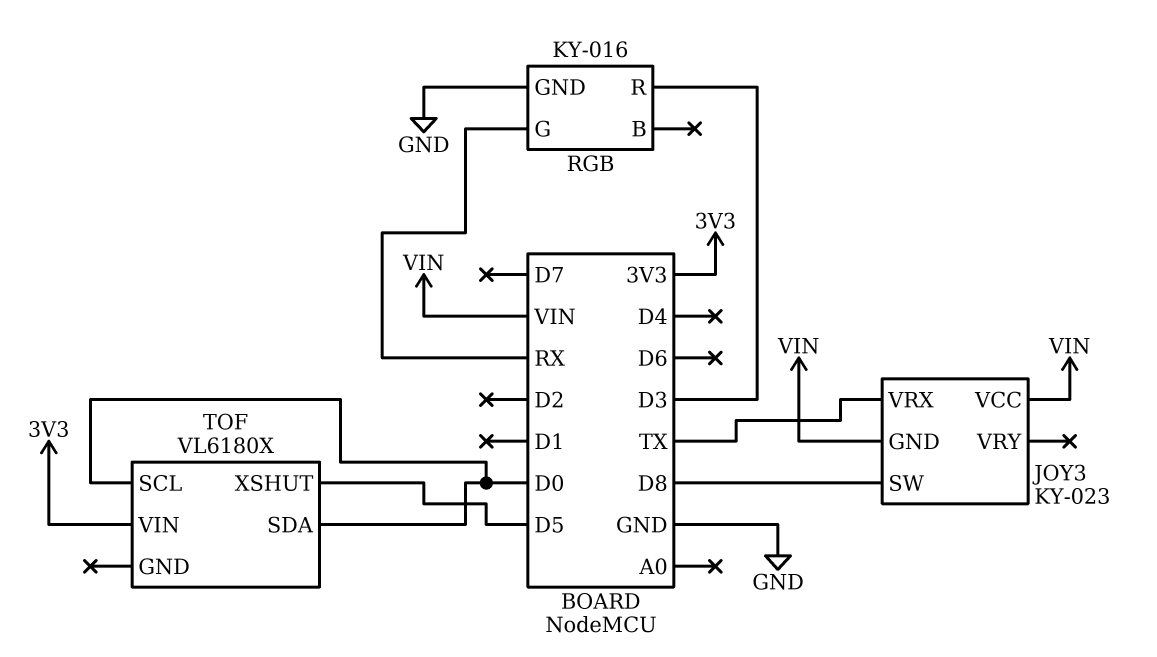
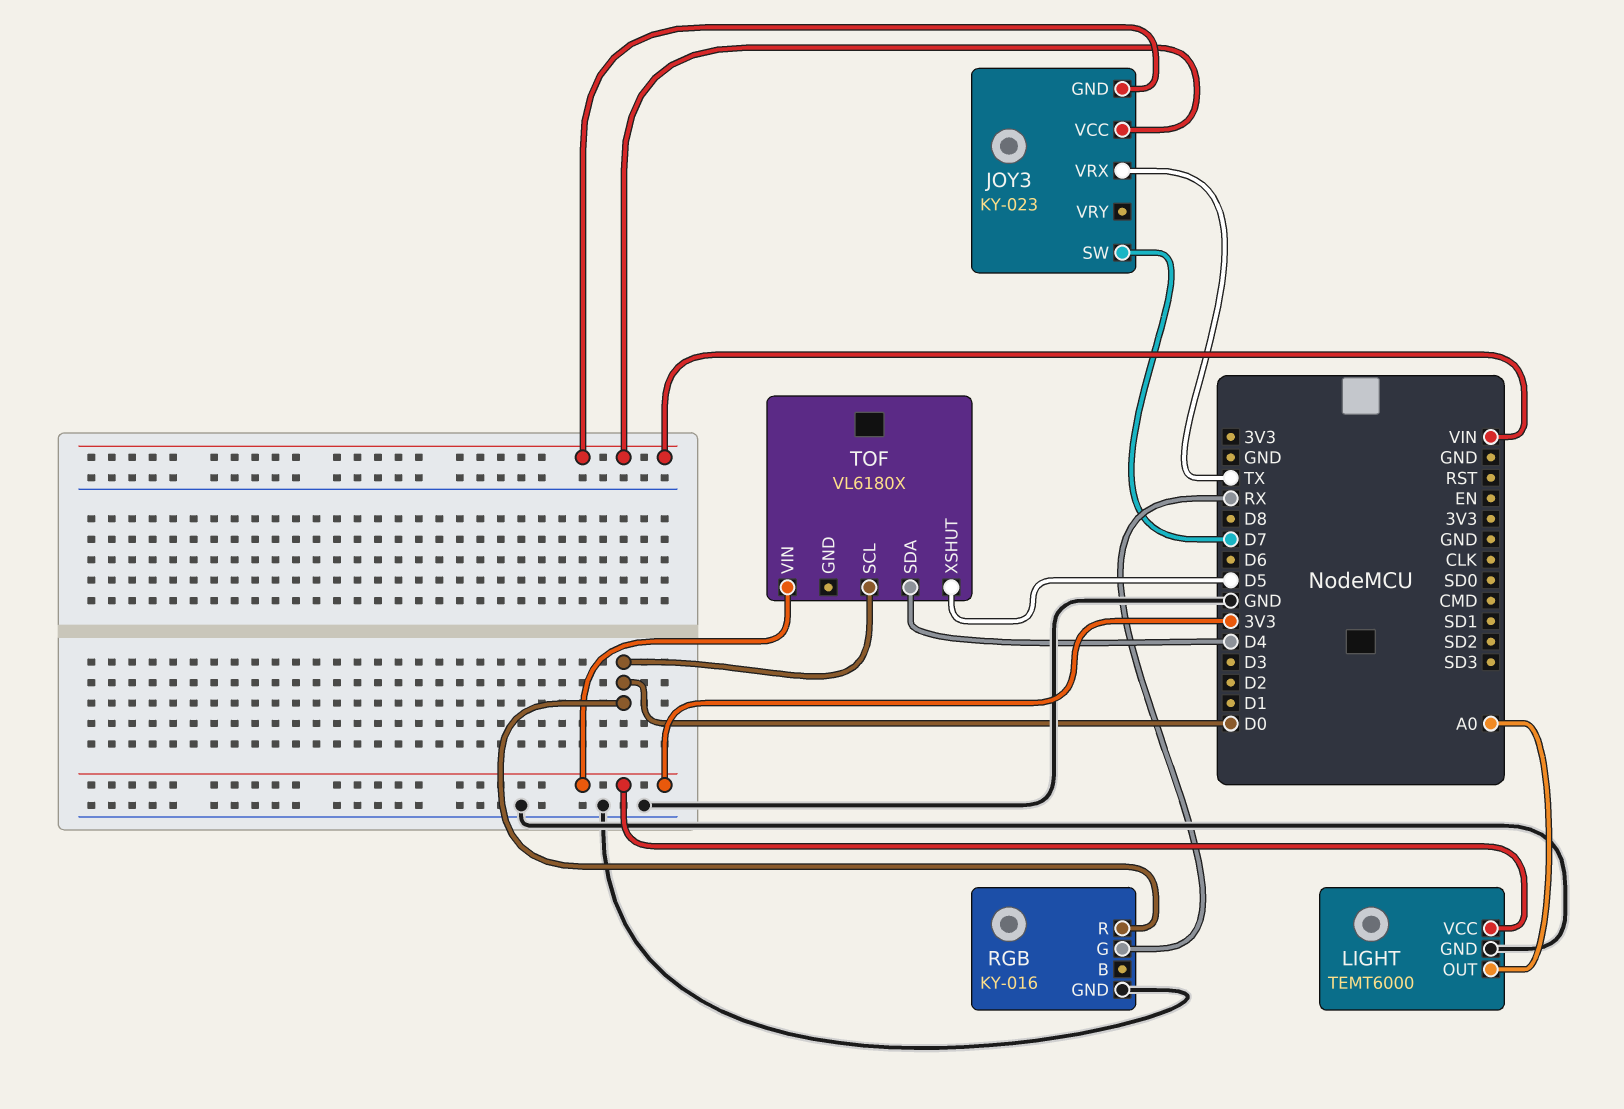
JOY3 pin SW: D8 -> D7
LIGHT: none -> TEMT6000
LIGHT pin GND: none -> GND
LIGHT pin OUT: none -> A0
LIGHT pin VCC: none -> 3V3
RGB pin R: D3 -> D0
TOF pin SDA: D0 -> D4

